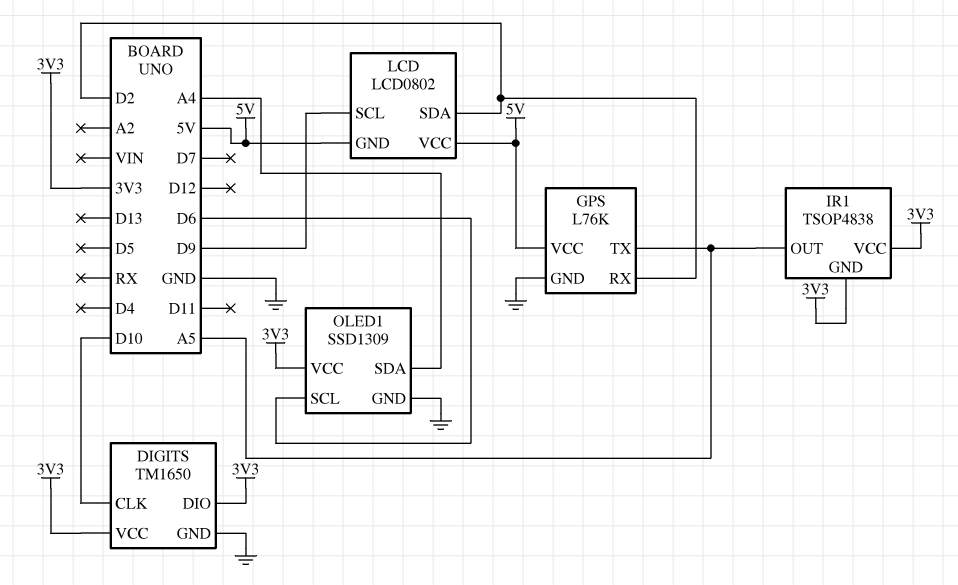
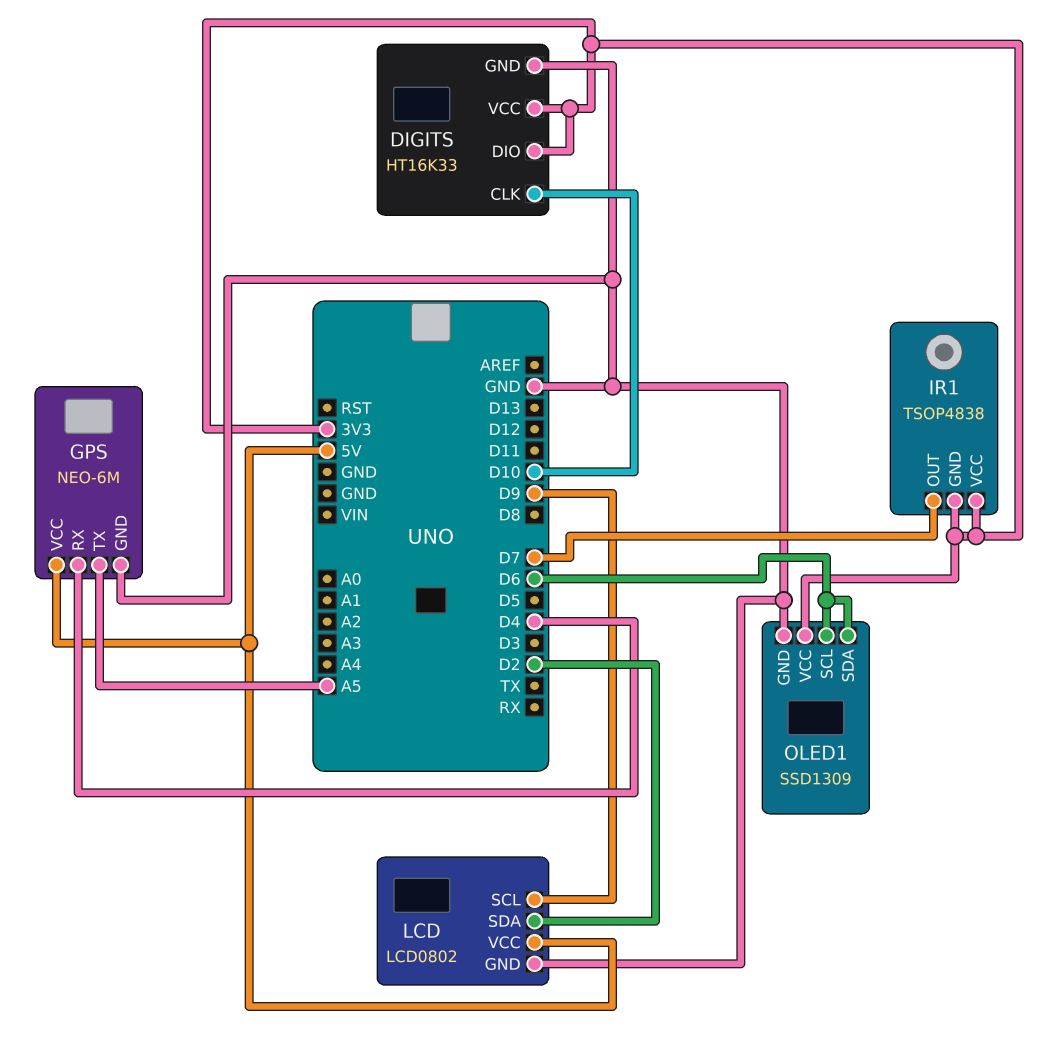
DIGITS: TM1650 -> HT16K33
GPS: L76K -> NEO-6M
GPS pin RX: D2 -> D4
IR1 pin OUT: A5 -> D7
LCD pin GND: 5V -> GND
OLED1 pin SDA: A4 -> D6

